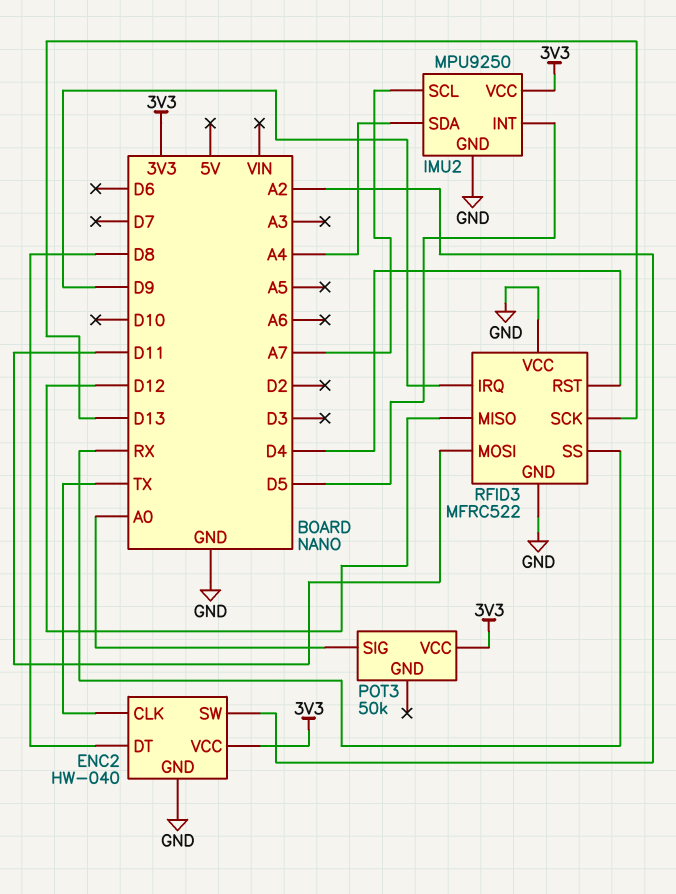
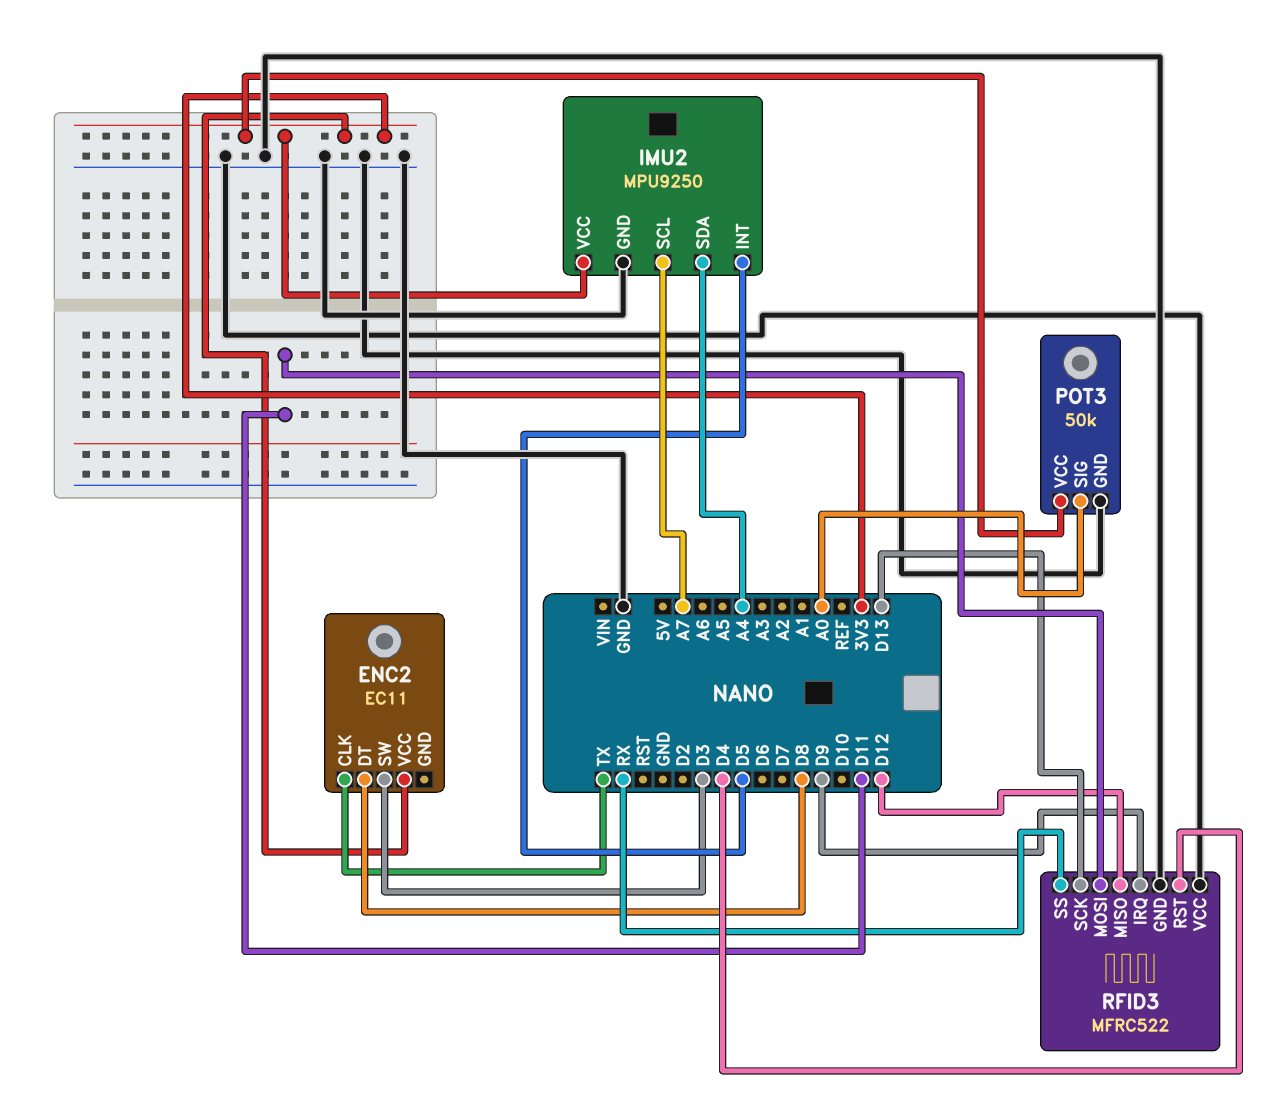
ENC2: HW-040 -> EC11
ENC2 pin GND: GND -> none
ENC2 pin SW: A2 -> D3
POT3 pin GND: none -> GND

